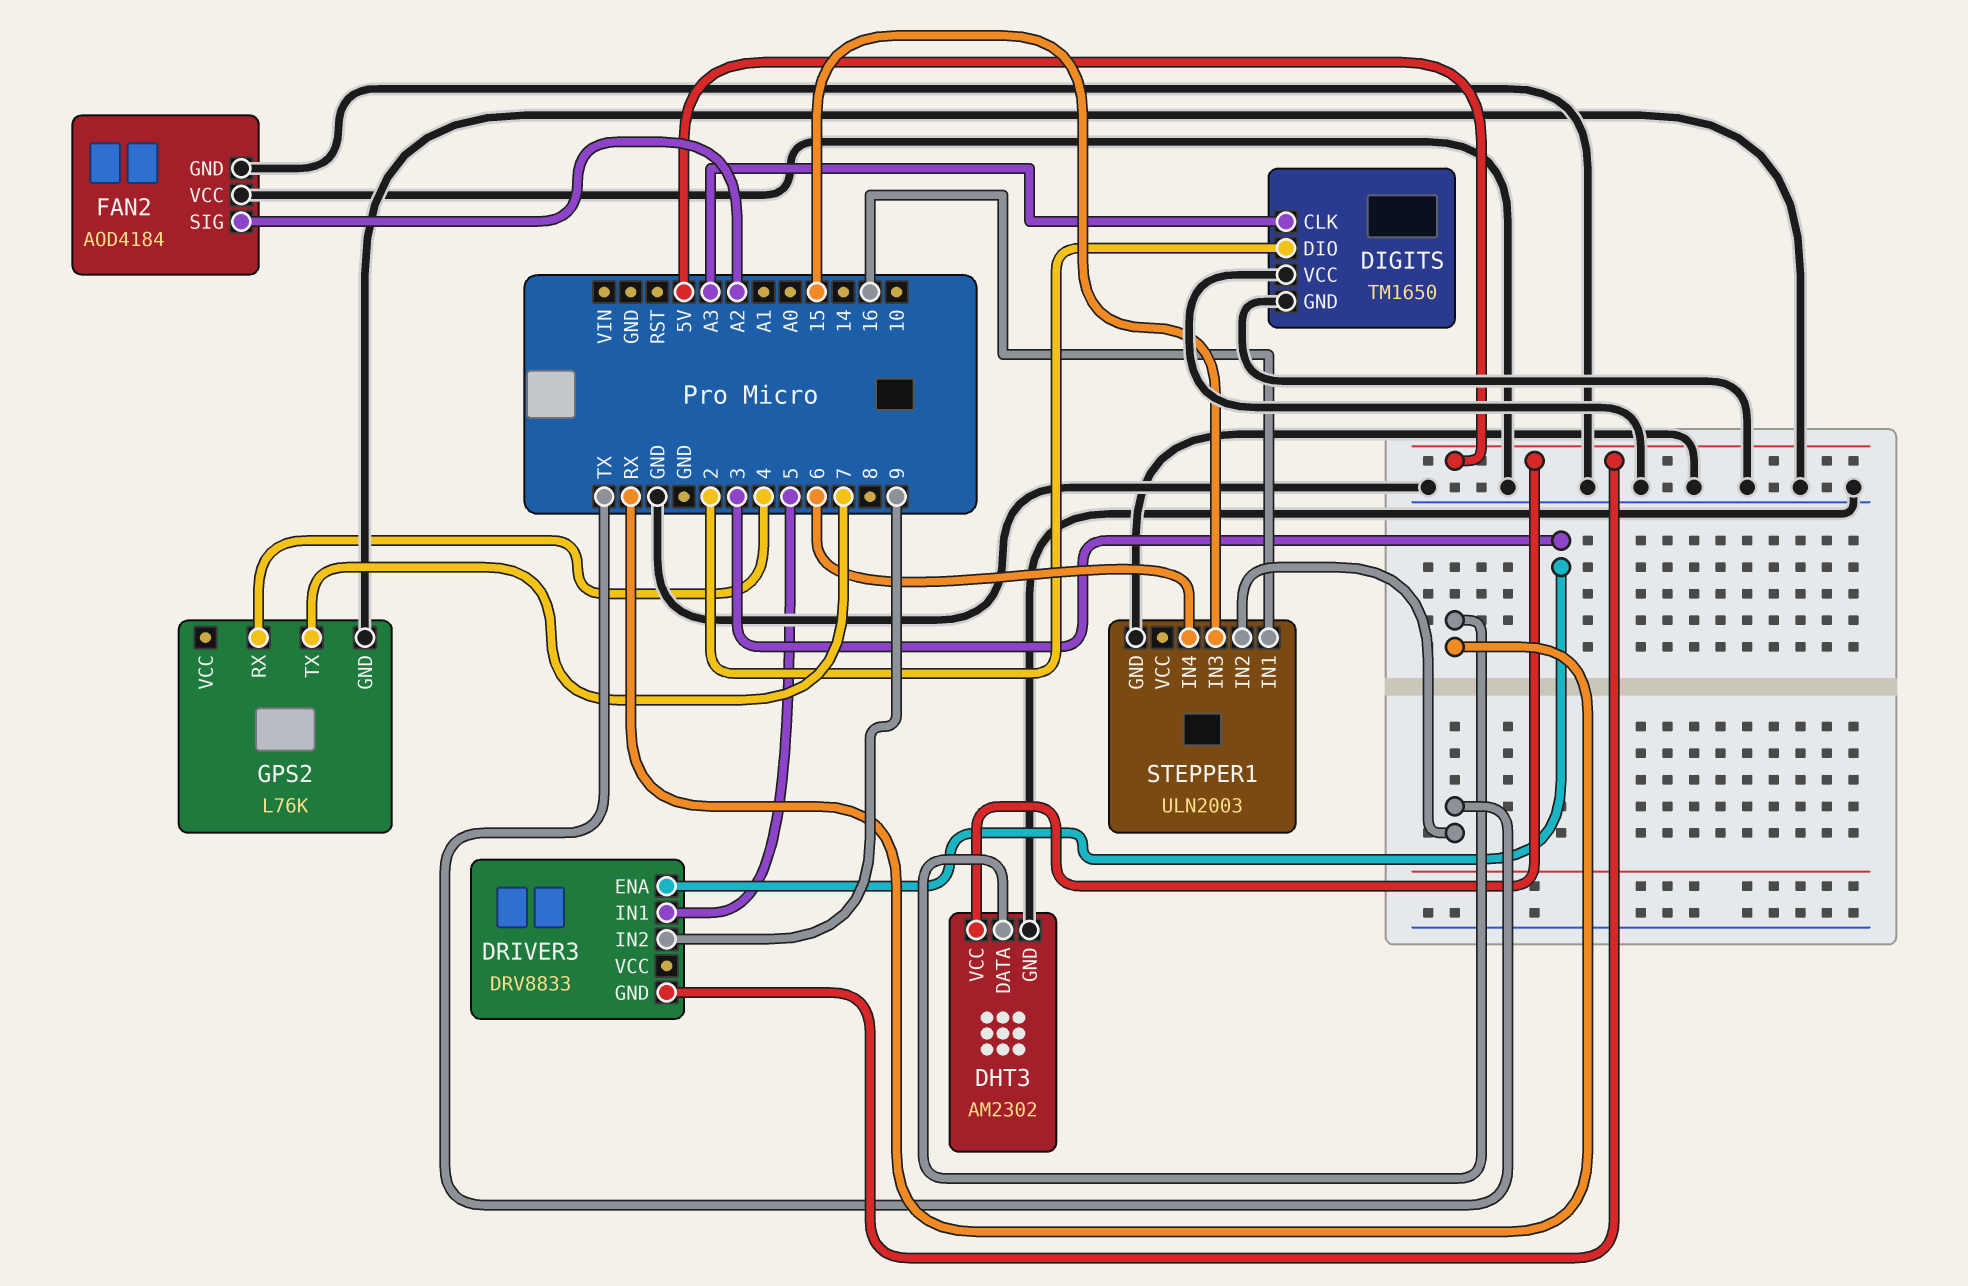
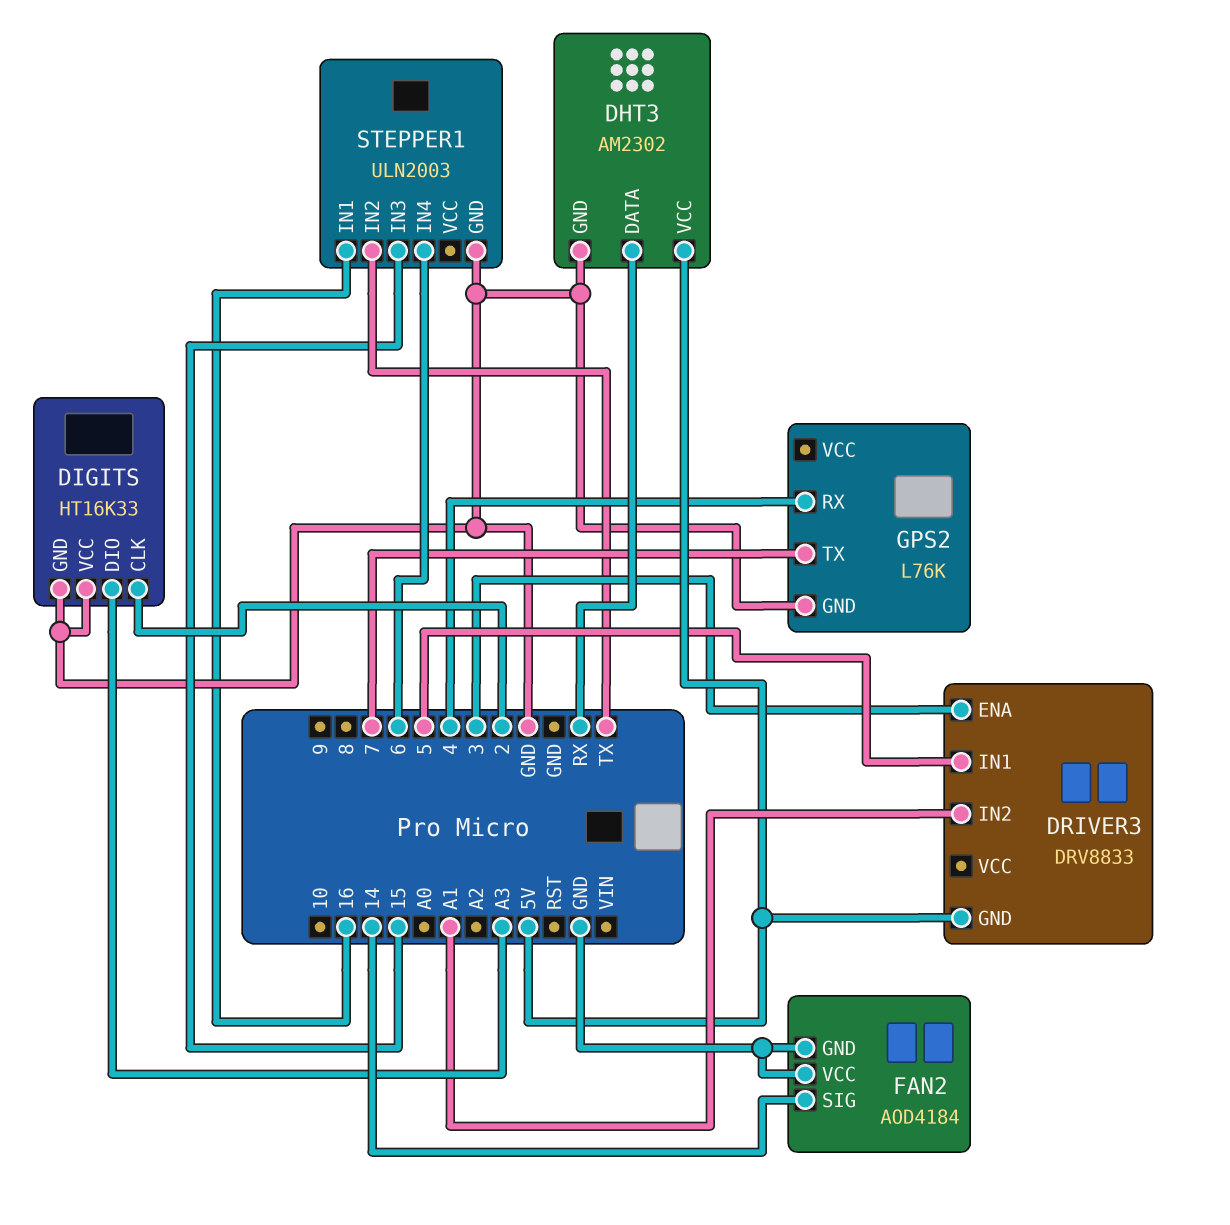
DIGITS: TM1650 -> HT16K33
DIGITS pin CLK: A3 -> 2
DIGITS pin DIO: 2 -> A3
DRIVER3 pin IN2: 9 -> A1
FAN2 pin SIG: A2 -> 14

